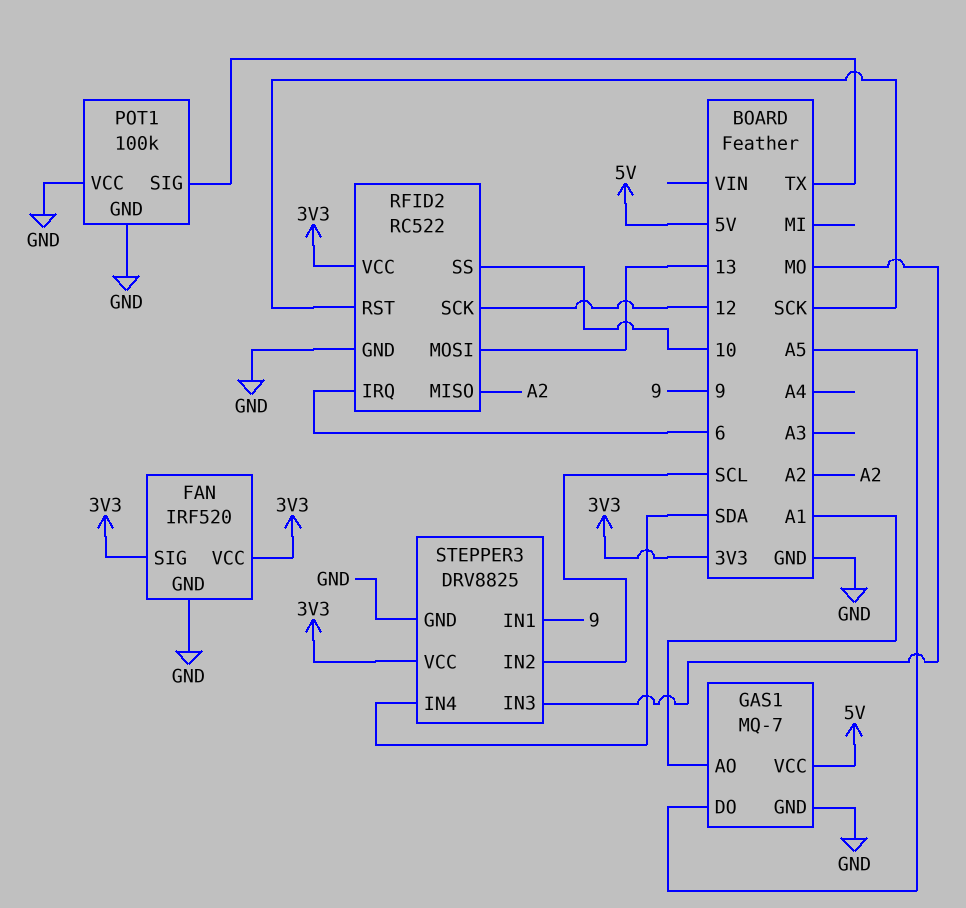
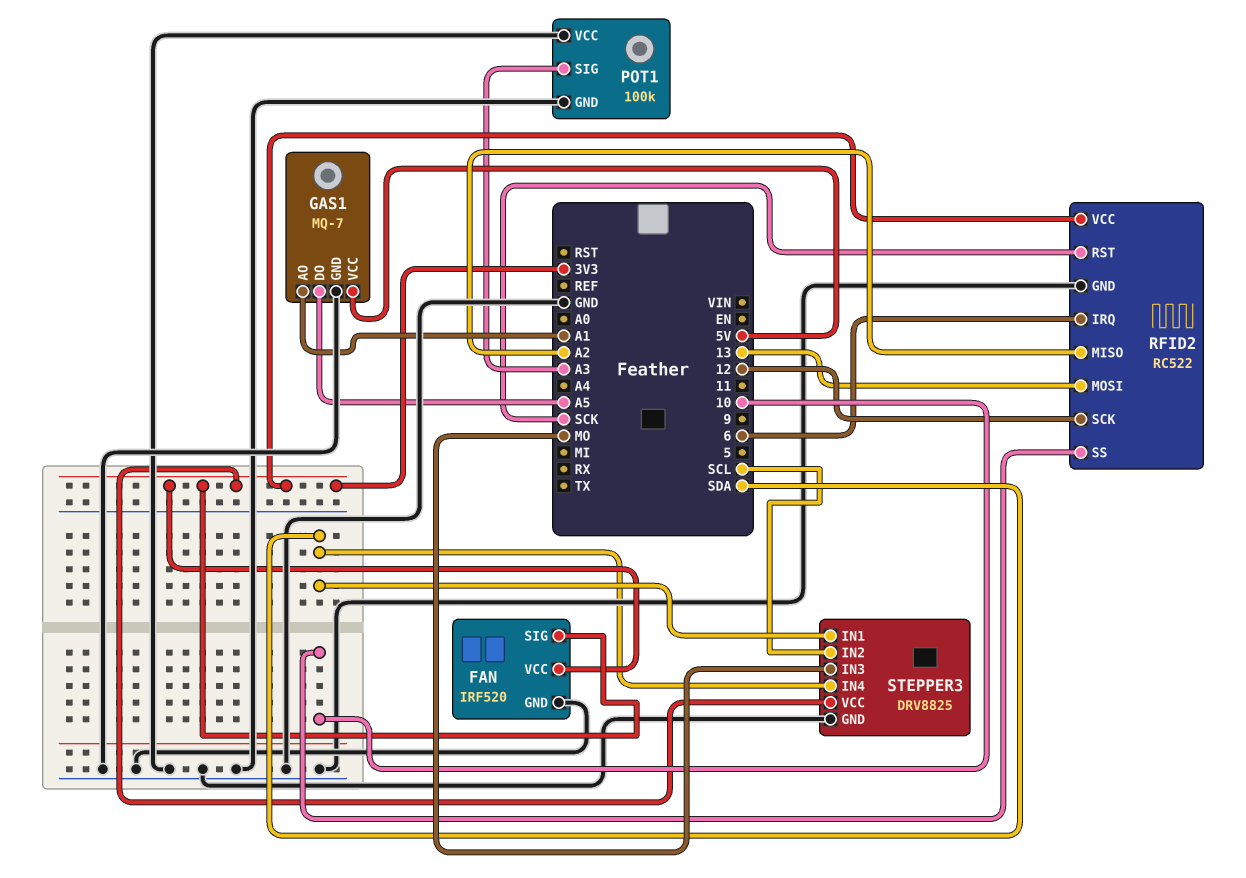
POT1 pin SIG: TX -> A3
STEPPER3 pin IN1: 9 -> SDA

